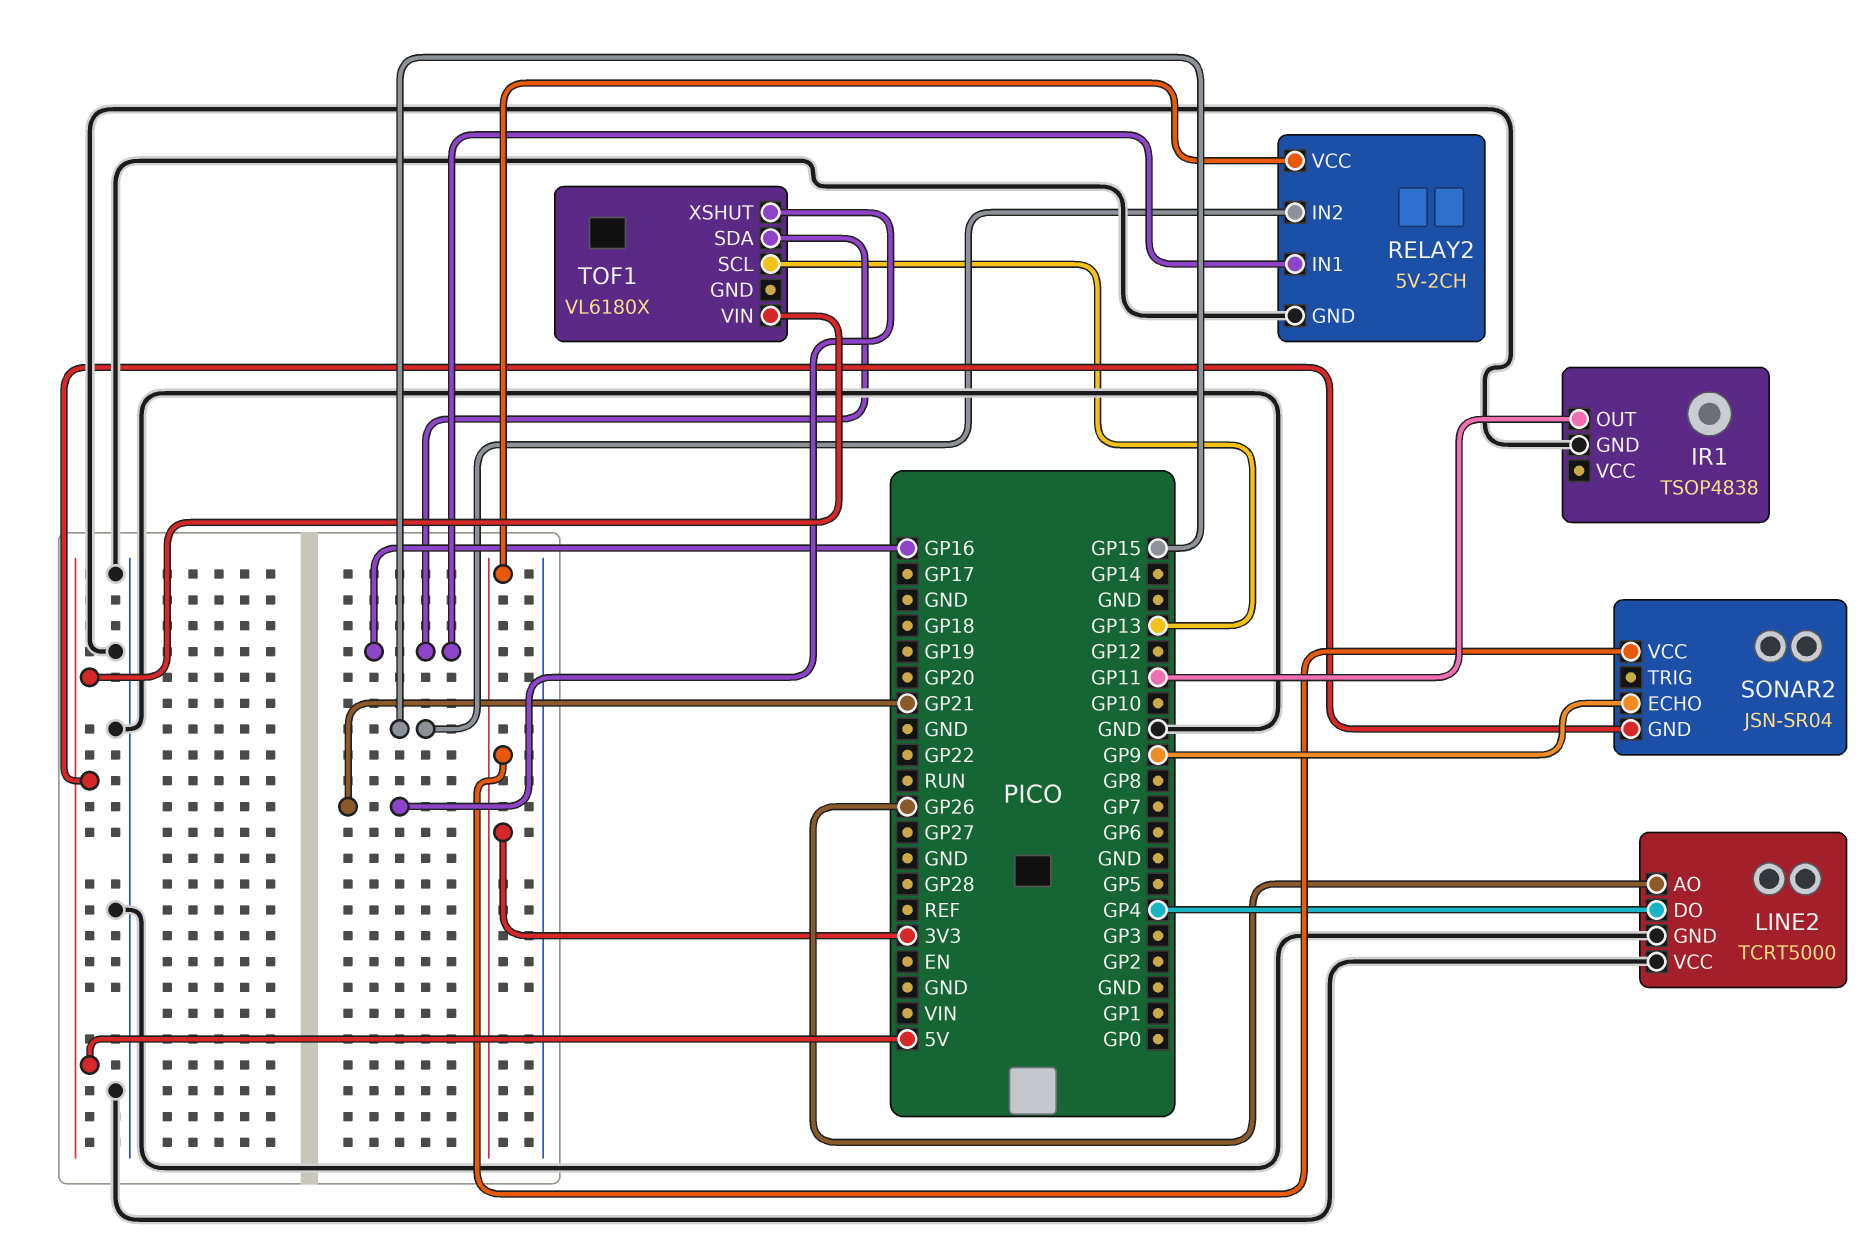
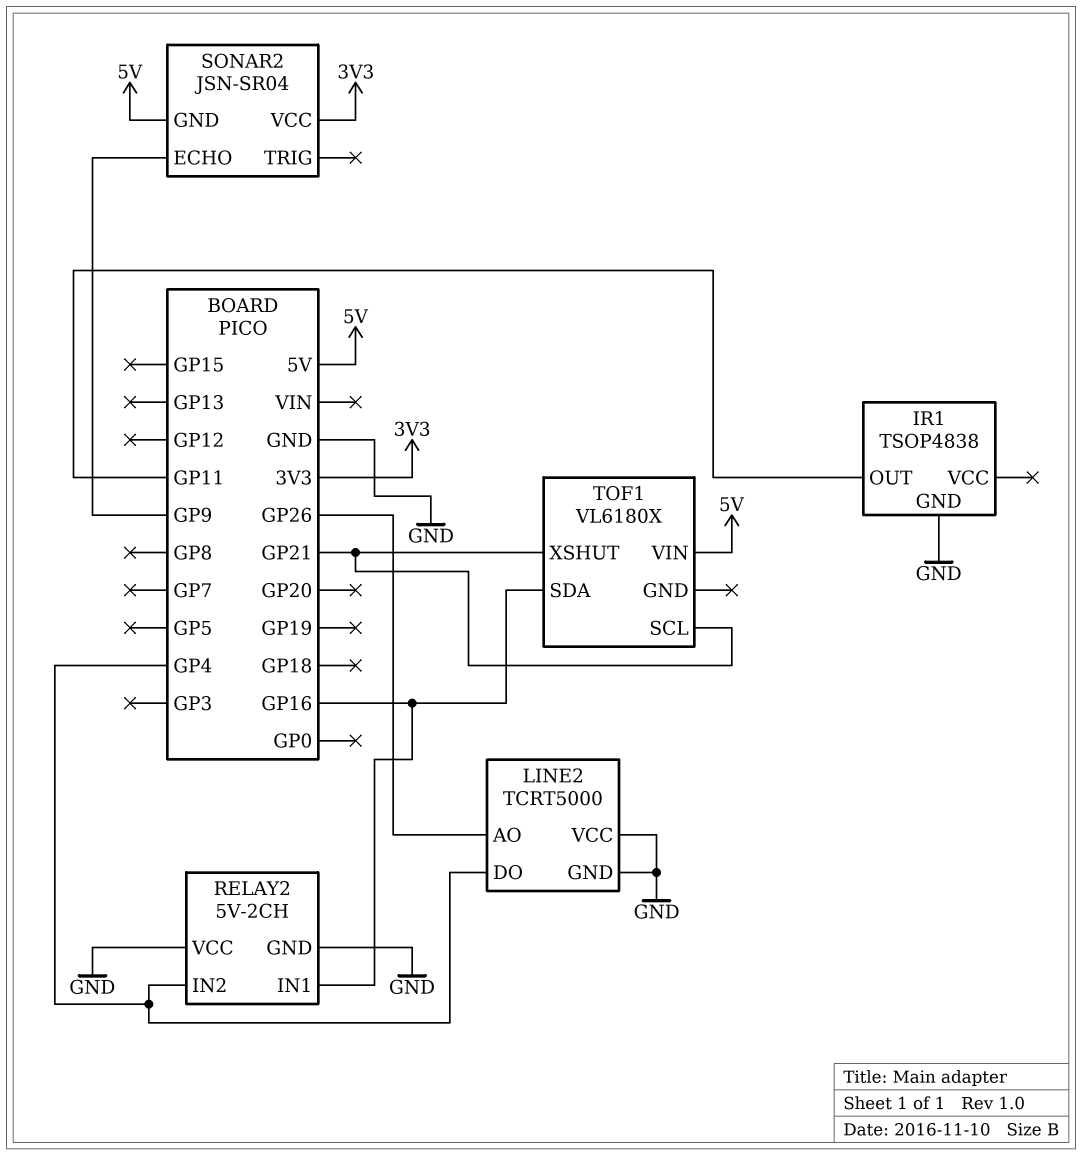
RELAY2 pin IN2: GP15 -> GP4
RELAY2 pin VCC: 3V3 -> GND
TOF1 pin SCL: GP13 -> GP21

